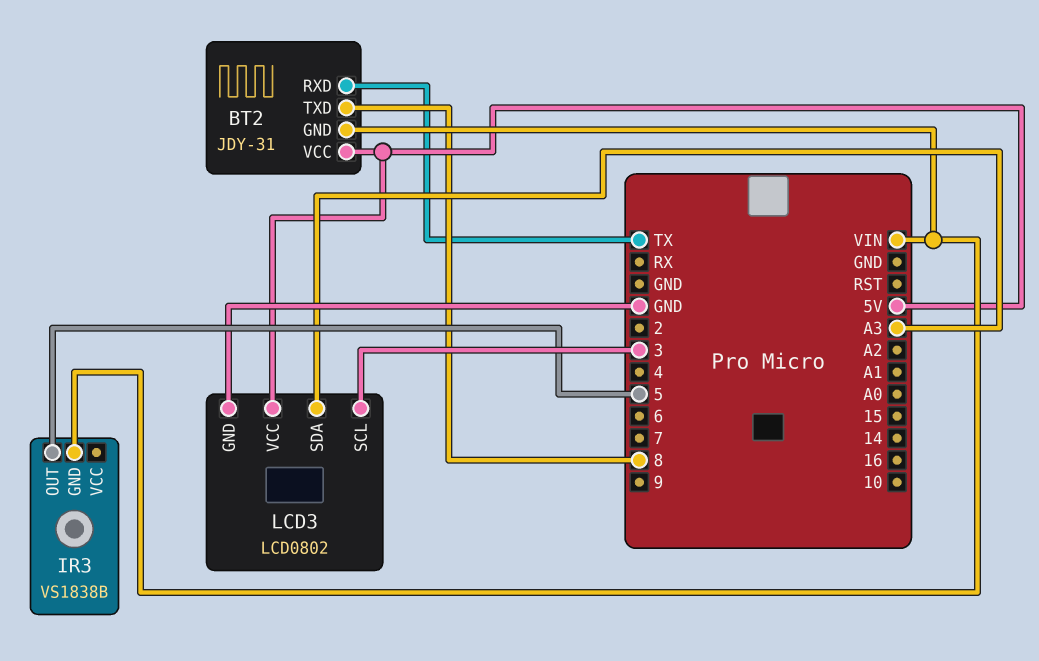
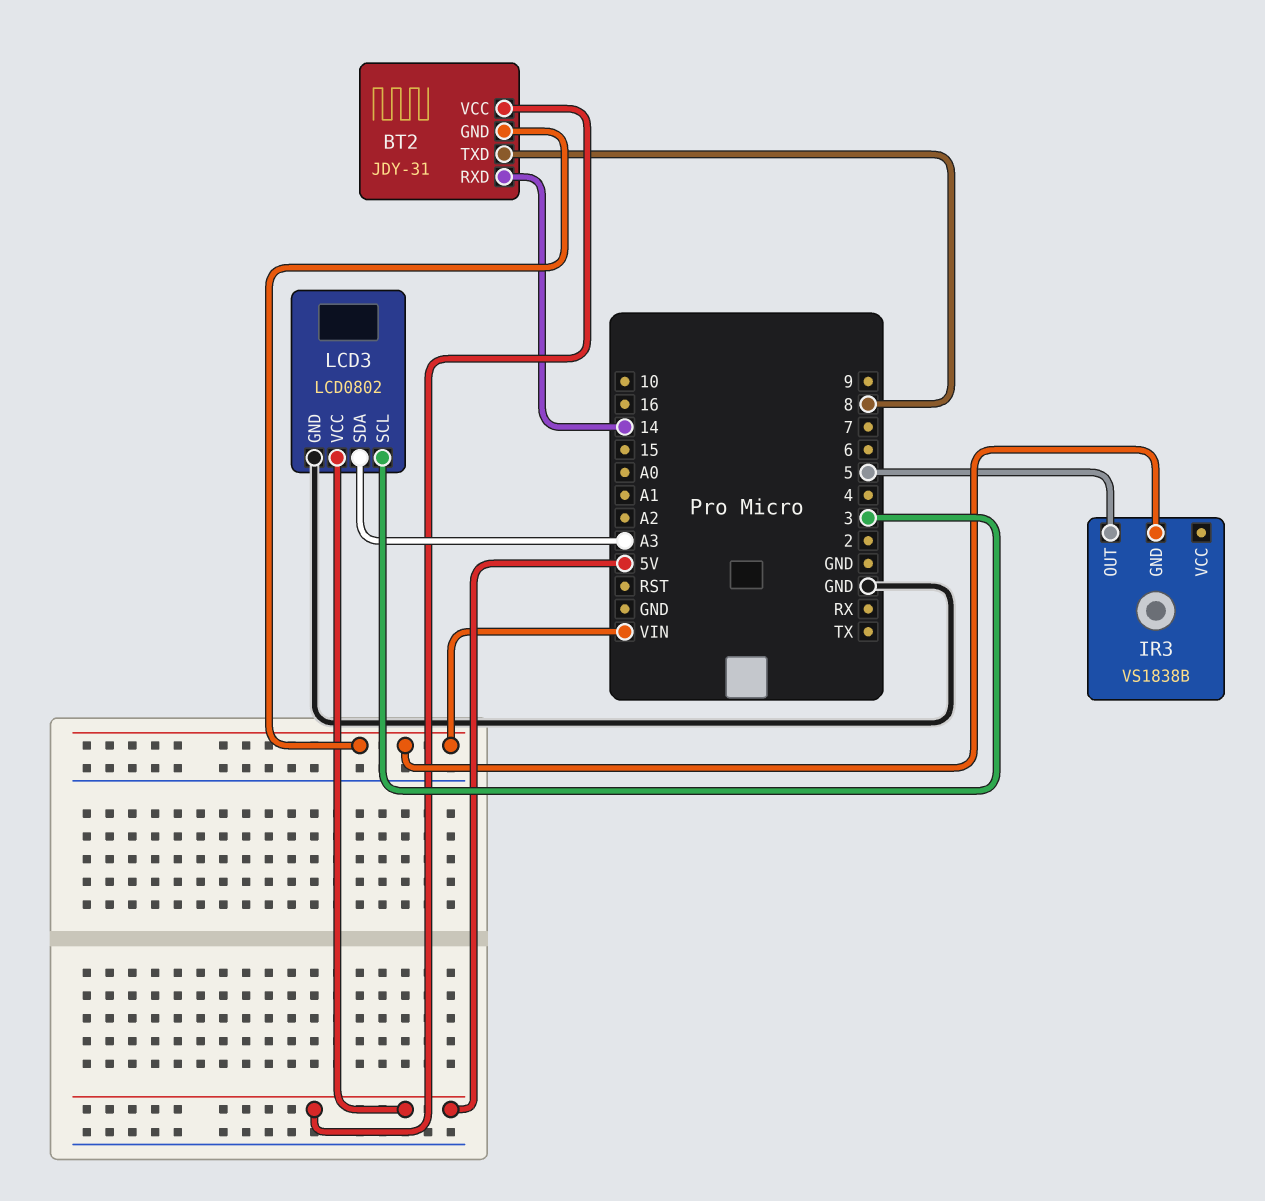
BT2 pin RXD: TX -> 14

